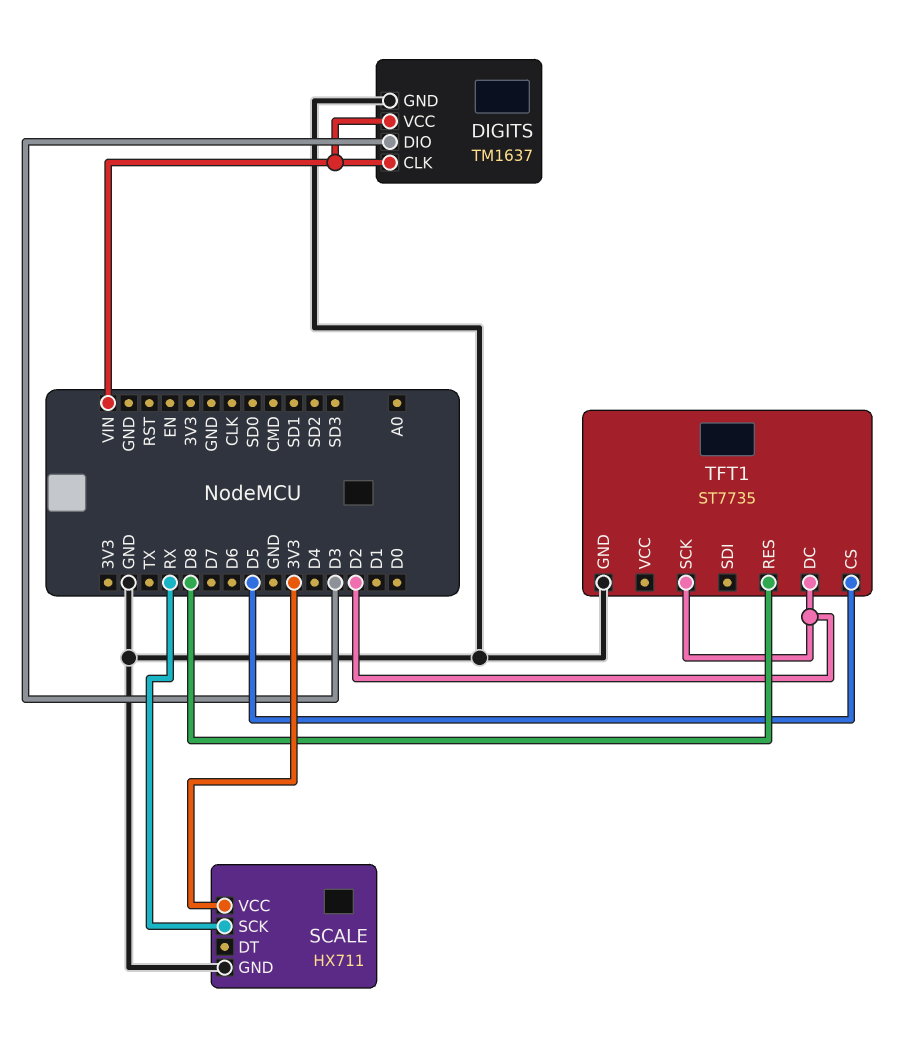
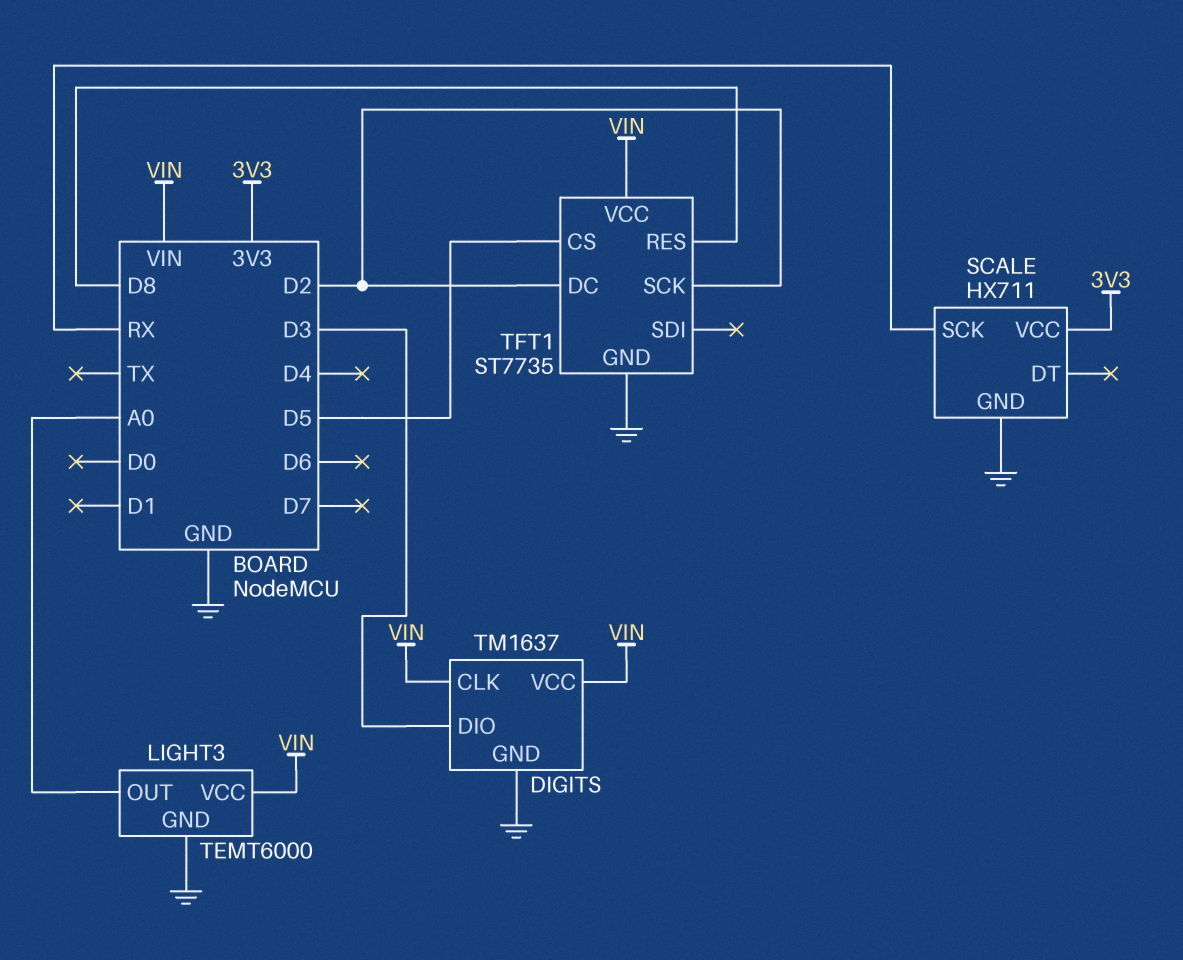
LIGHT3: none -> TEMT6000
LIGHT3 pin GND: none -> GND
LIGHT3 pin OUT: none -> A0
LIGHT3 pin VCC: none -> VIN
TFT1 pin VCC: none -> VIN

